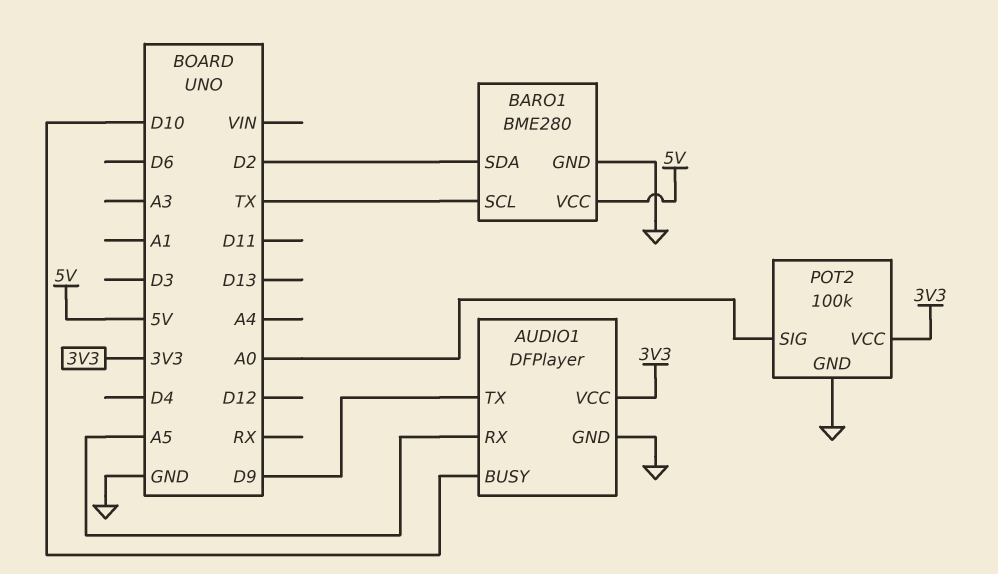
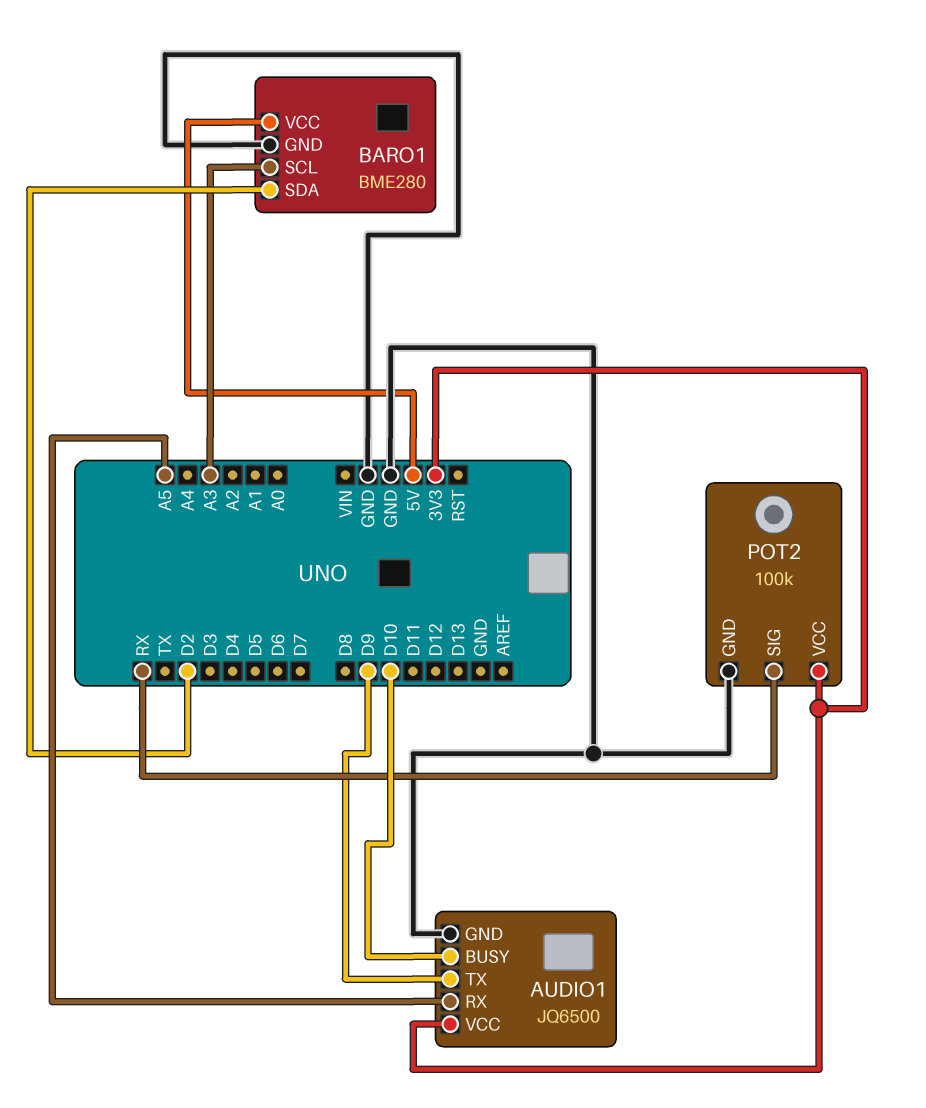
AUDIO1: DFPlayer -> JQ6500
BARO1 pin SCL: TX -> A3
POT2 pin SIG: A0 -> RX

